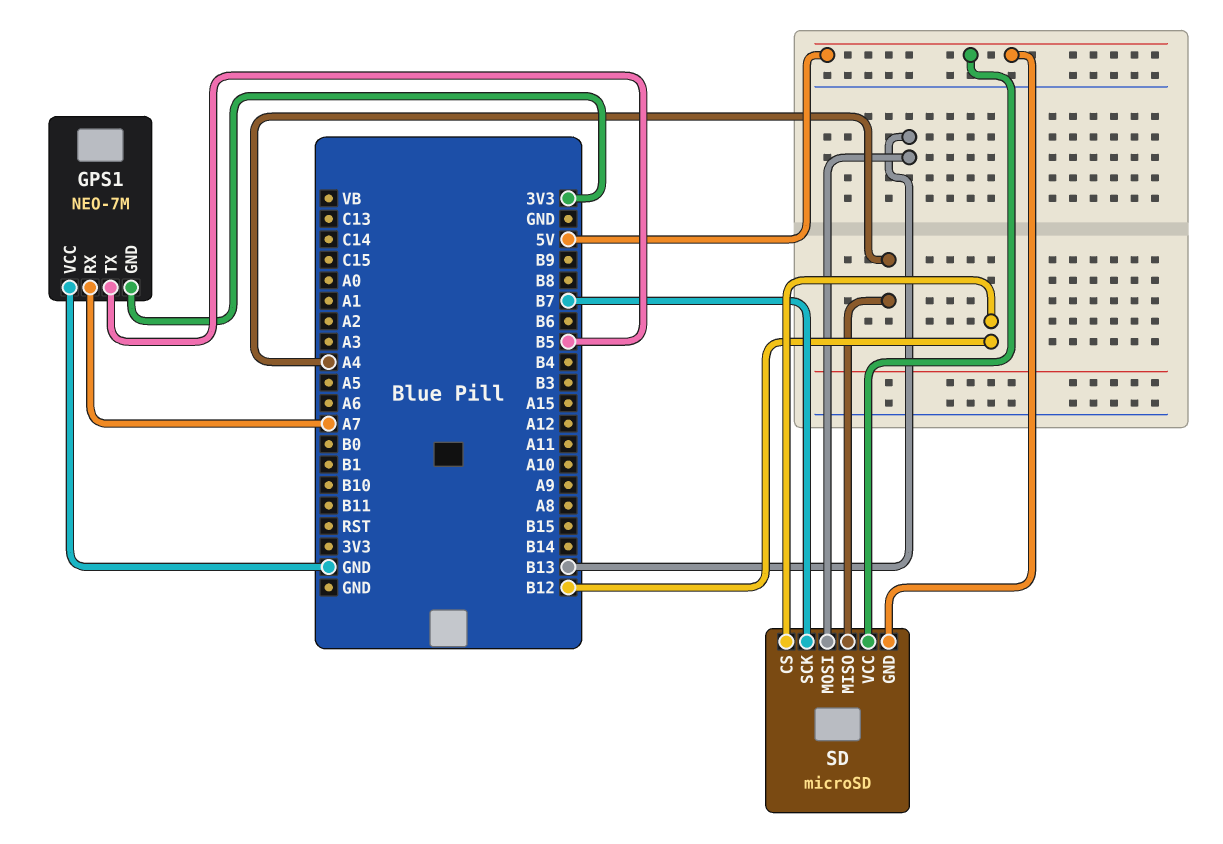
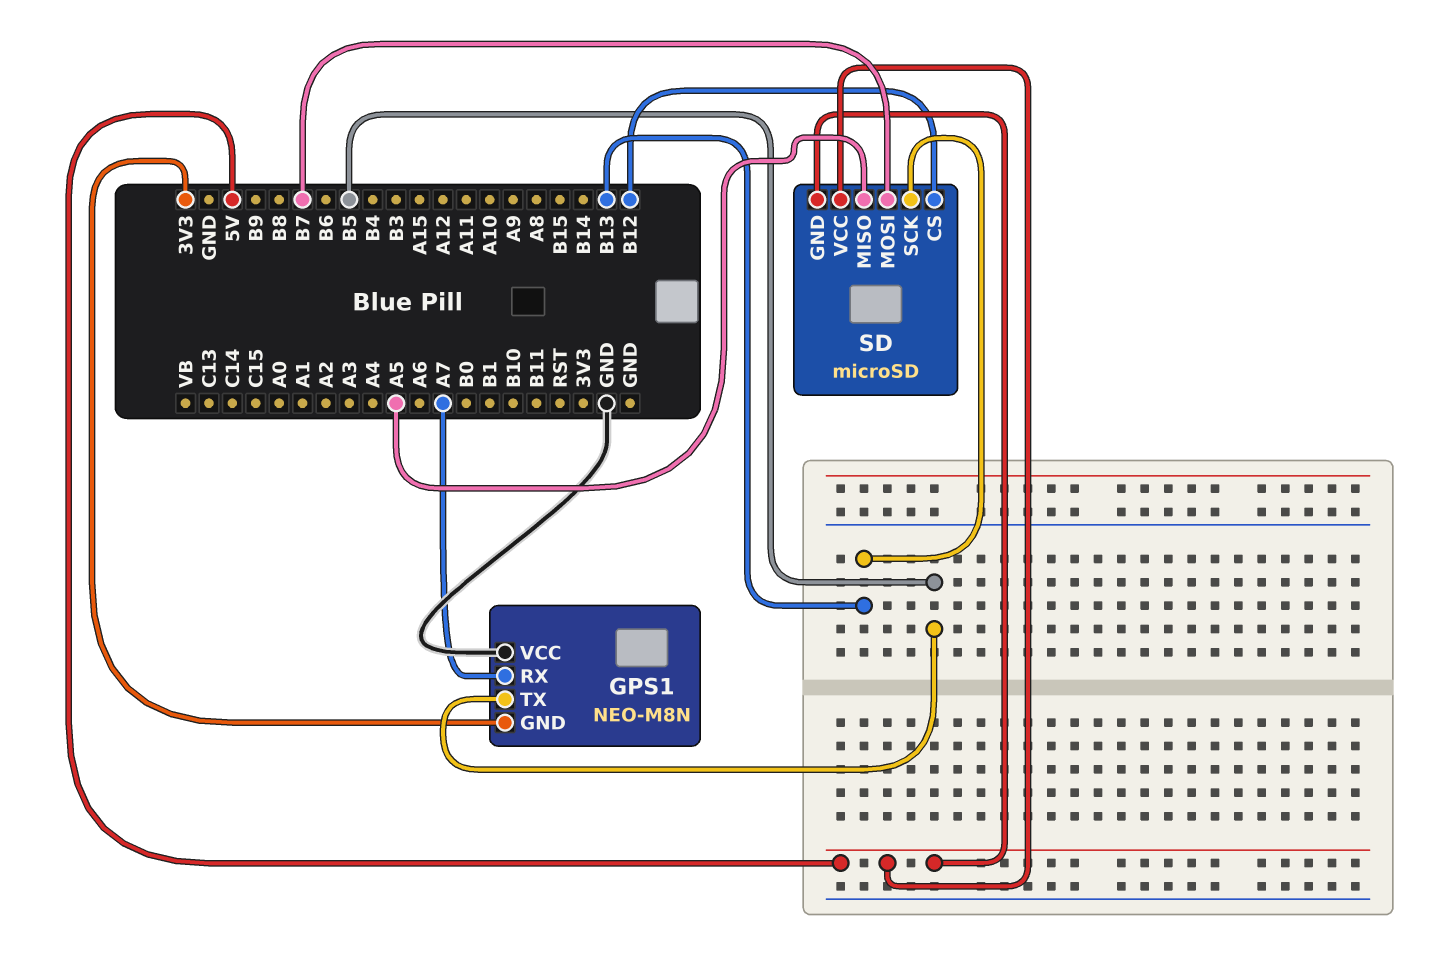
GPS1: NEO-7M -> NEO-M8N
SD pin MISO: A4 -> A5
SD pin MOSI: B13 -> B7
SD pin SCK: B7 -> B13

